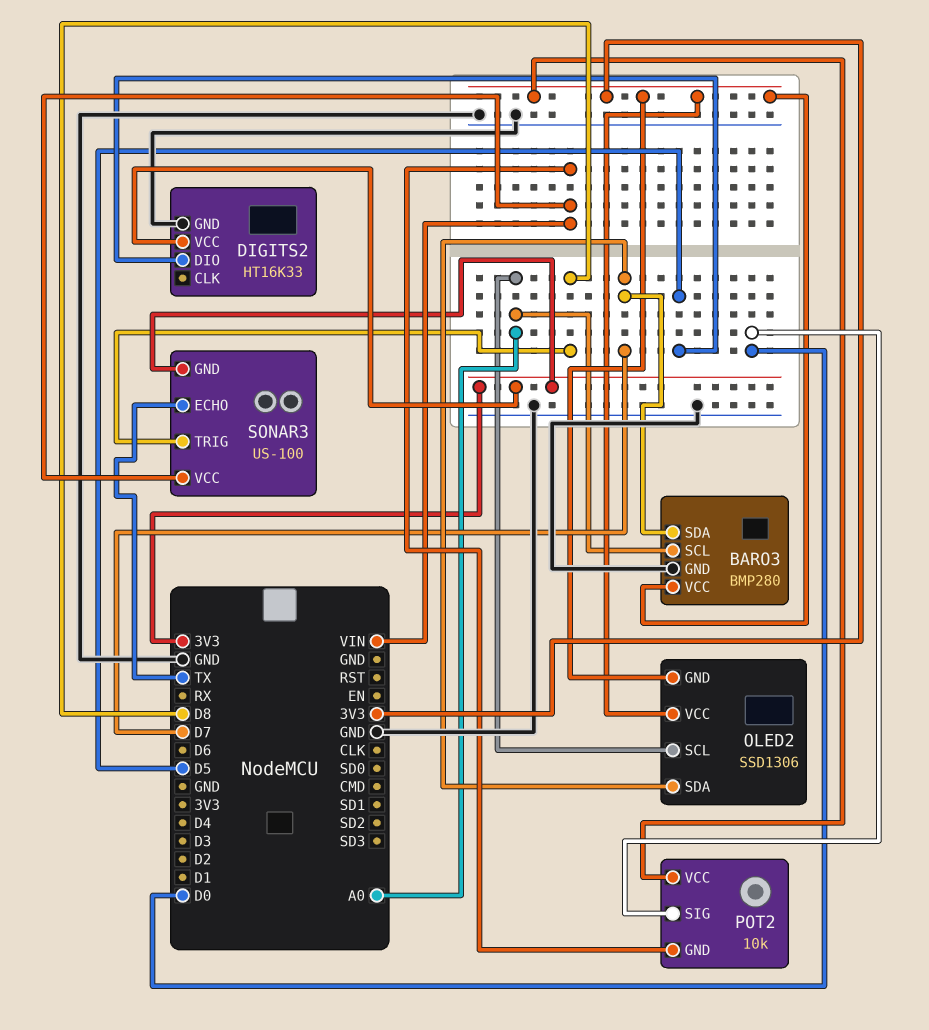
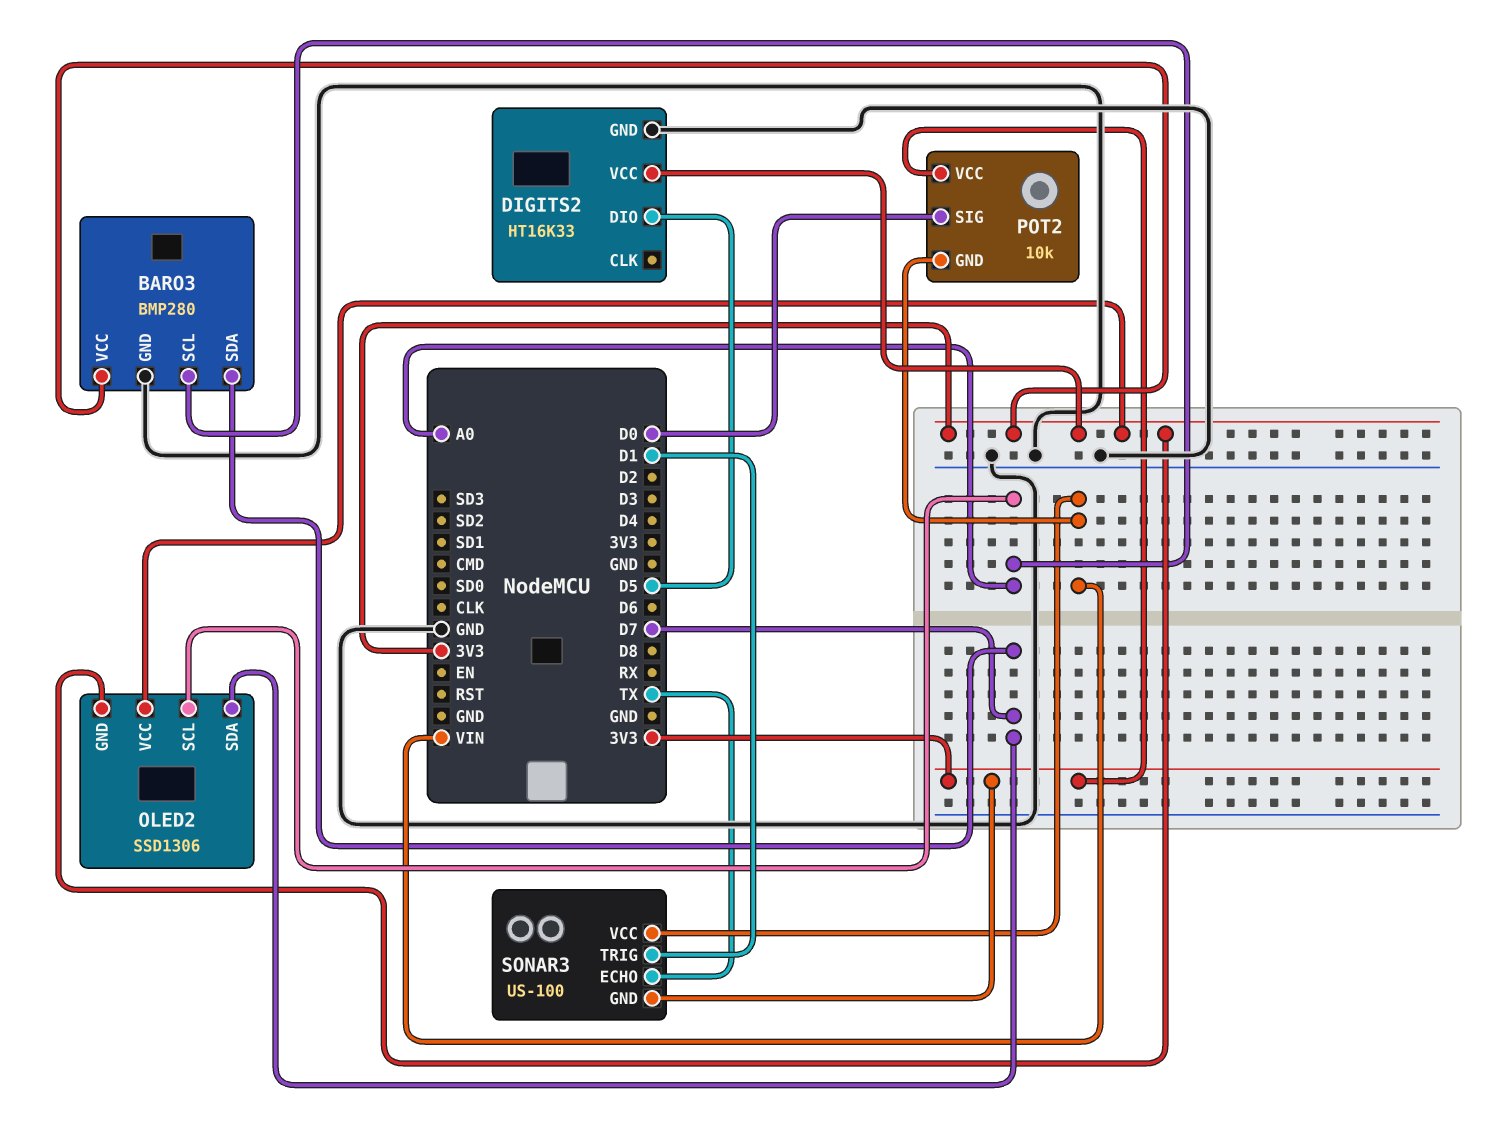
SONAR3 pin TRIG: D8 -> D1

